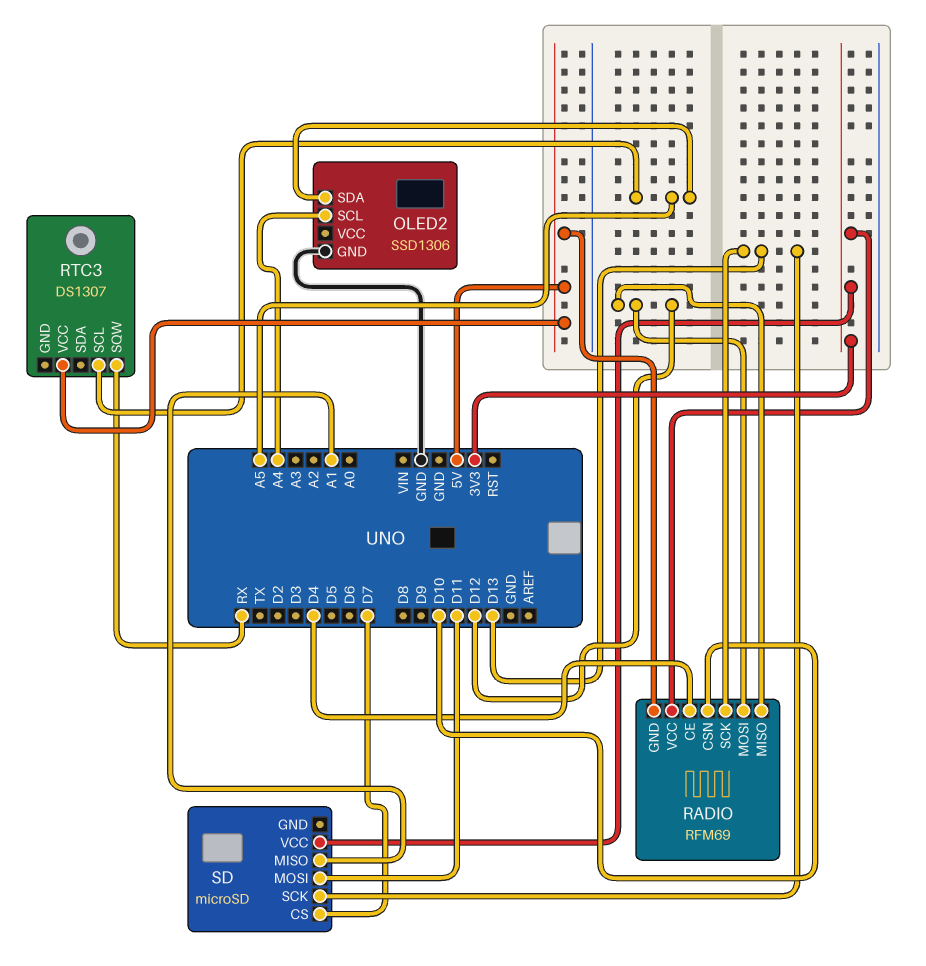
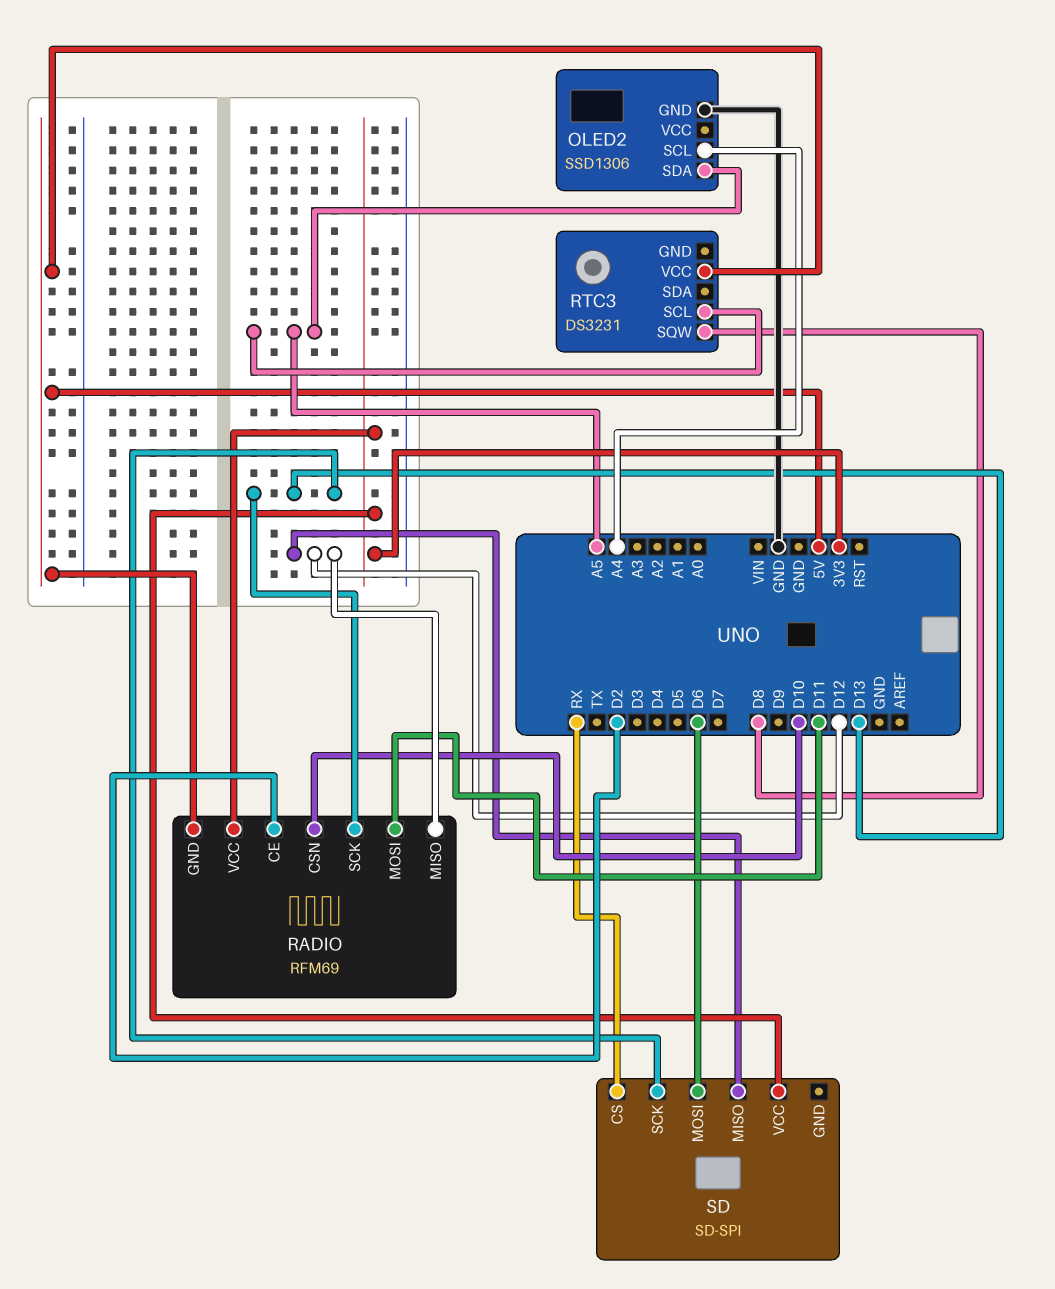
RADIO pin CE: D4 -> D2
RADIO pin MOSI: D12 -> D11
RTC3: DS1307 -> DS3231
RTC3 pin SQW: RX -> D8
SD: microSD -> SD-SPI
SD pin CS: D7 -> RX
SD pin MISO: A1 -> D12
SD pin MOSI: D11 -> D6

